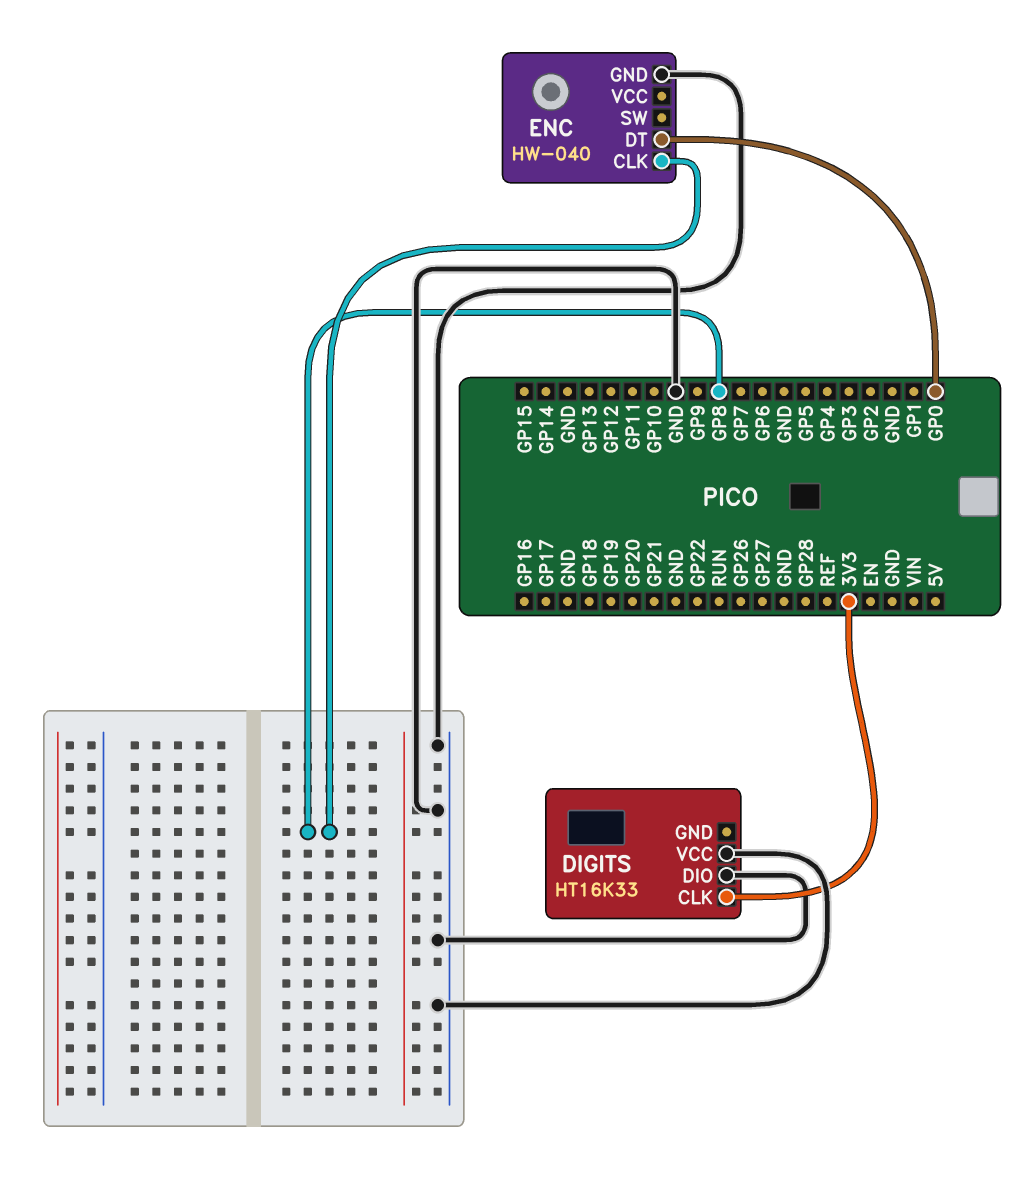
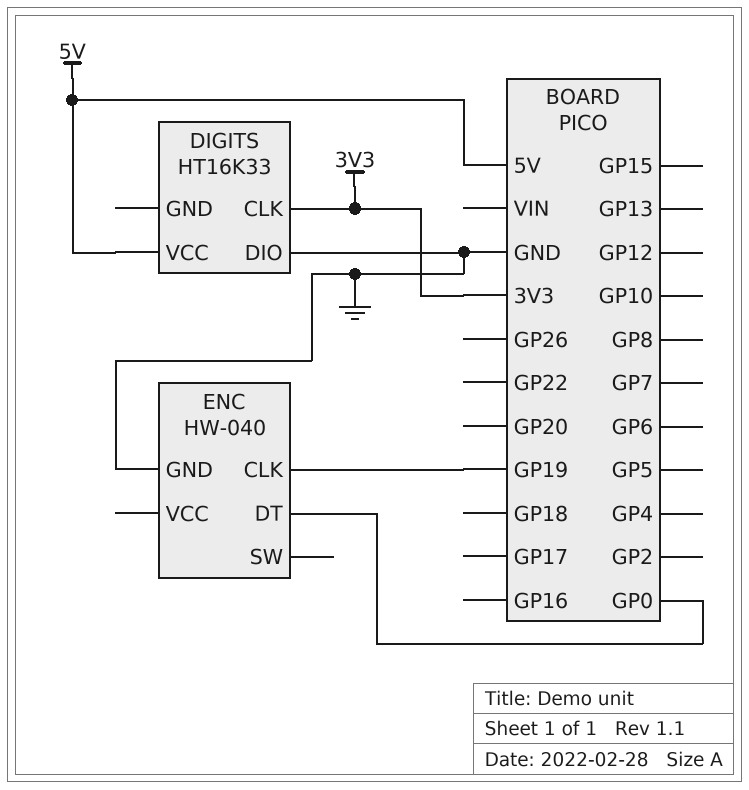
DIGITS pin VCC: GND -> 5V
ENC pin CLK: GP8 -> GP19

